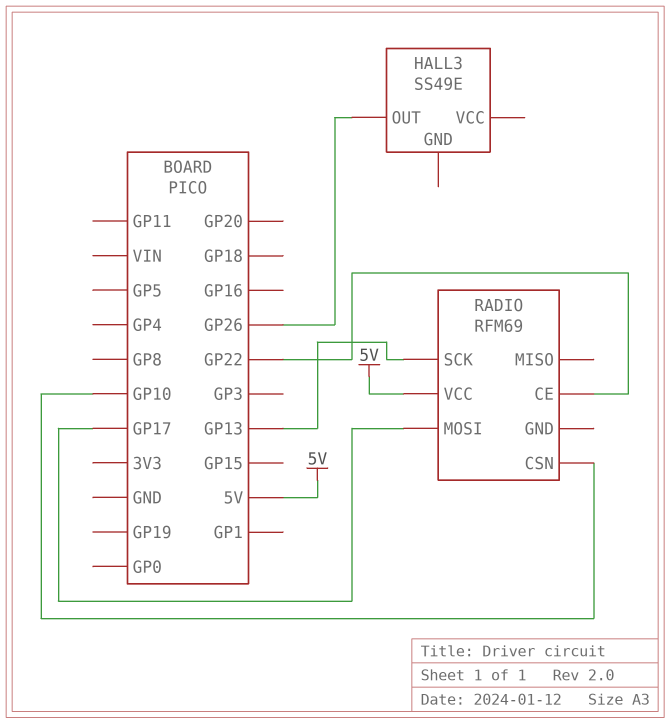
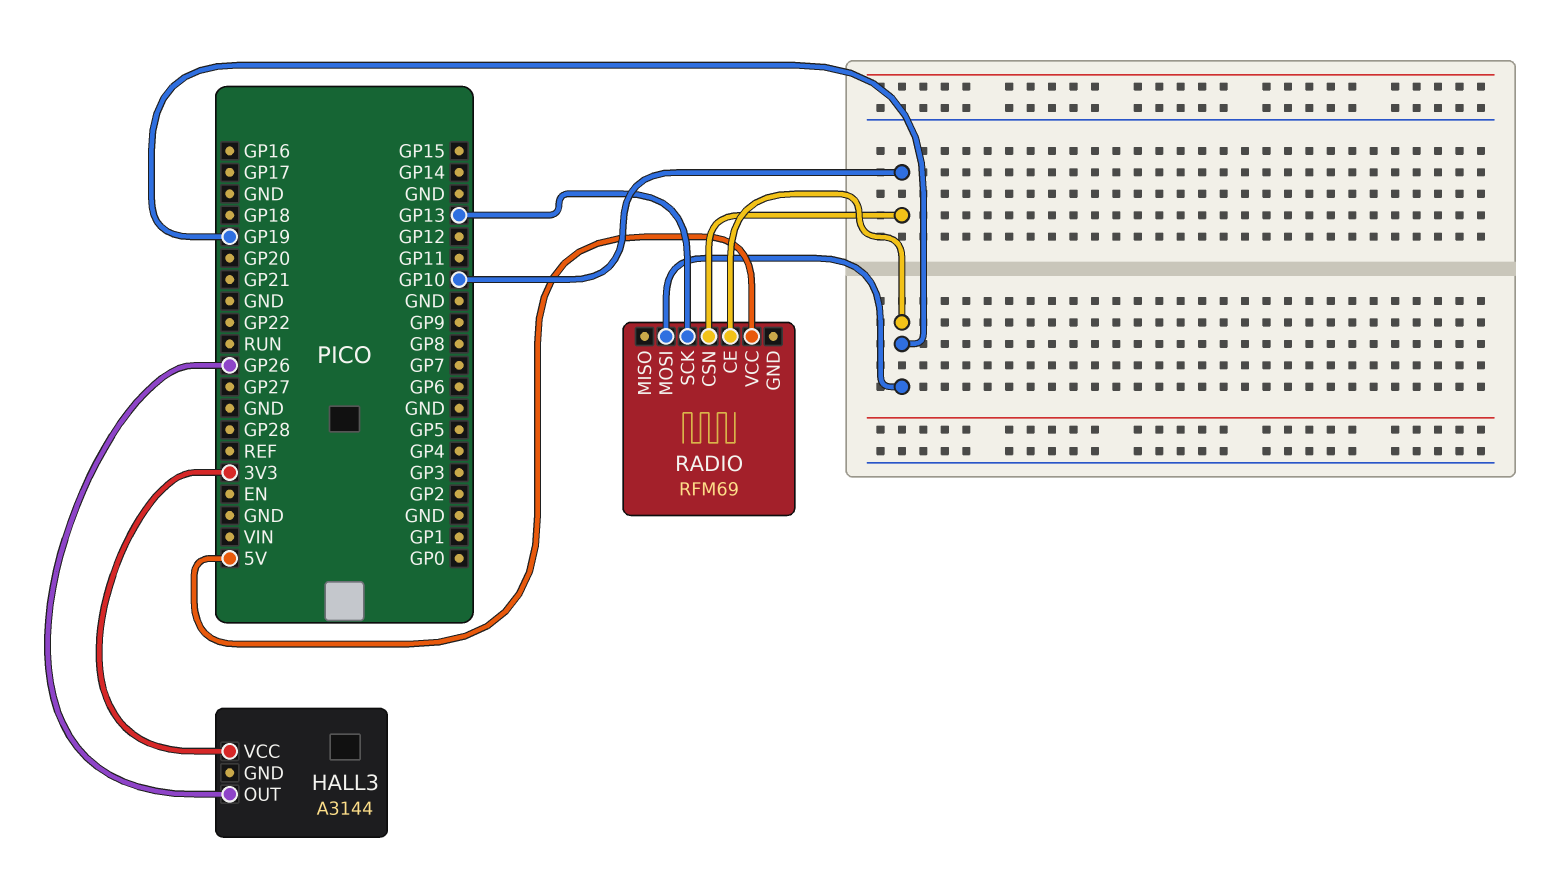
HALL3: SS49E -> A3144
HALL3 pin VCC: none -> 3V3
RADIO pin CE: GP22 -> GP19
RADIO pin MOSI: GP17 -> GP19

